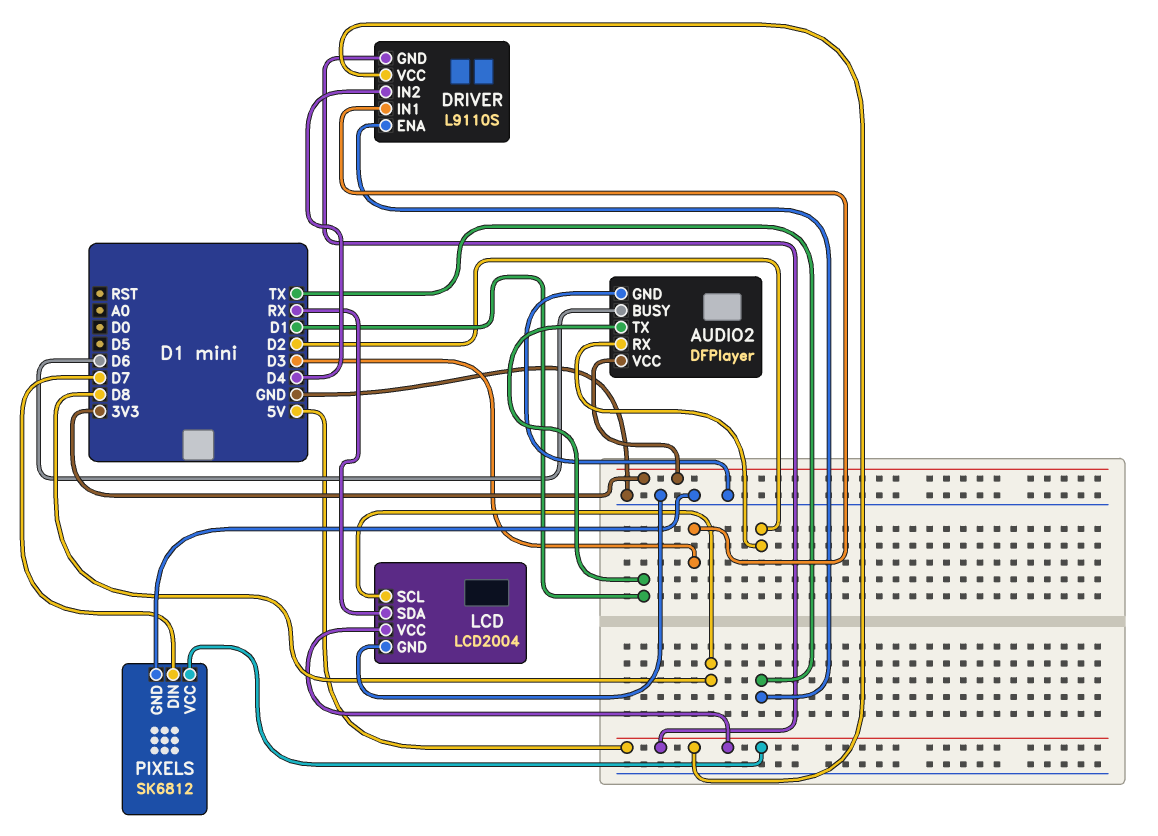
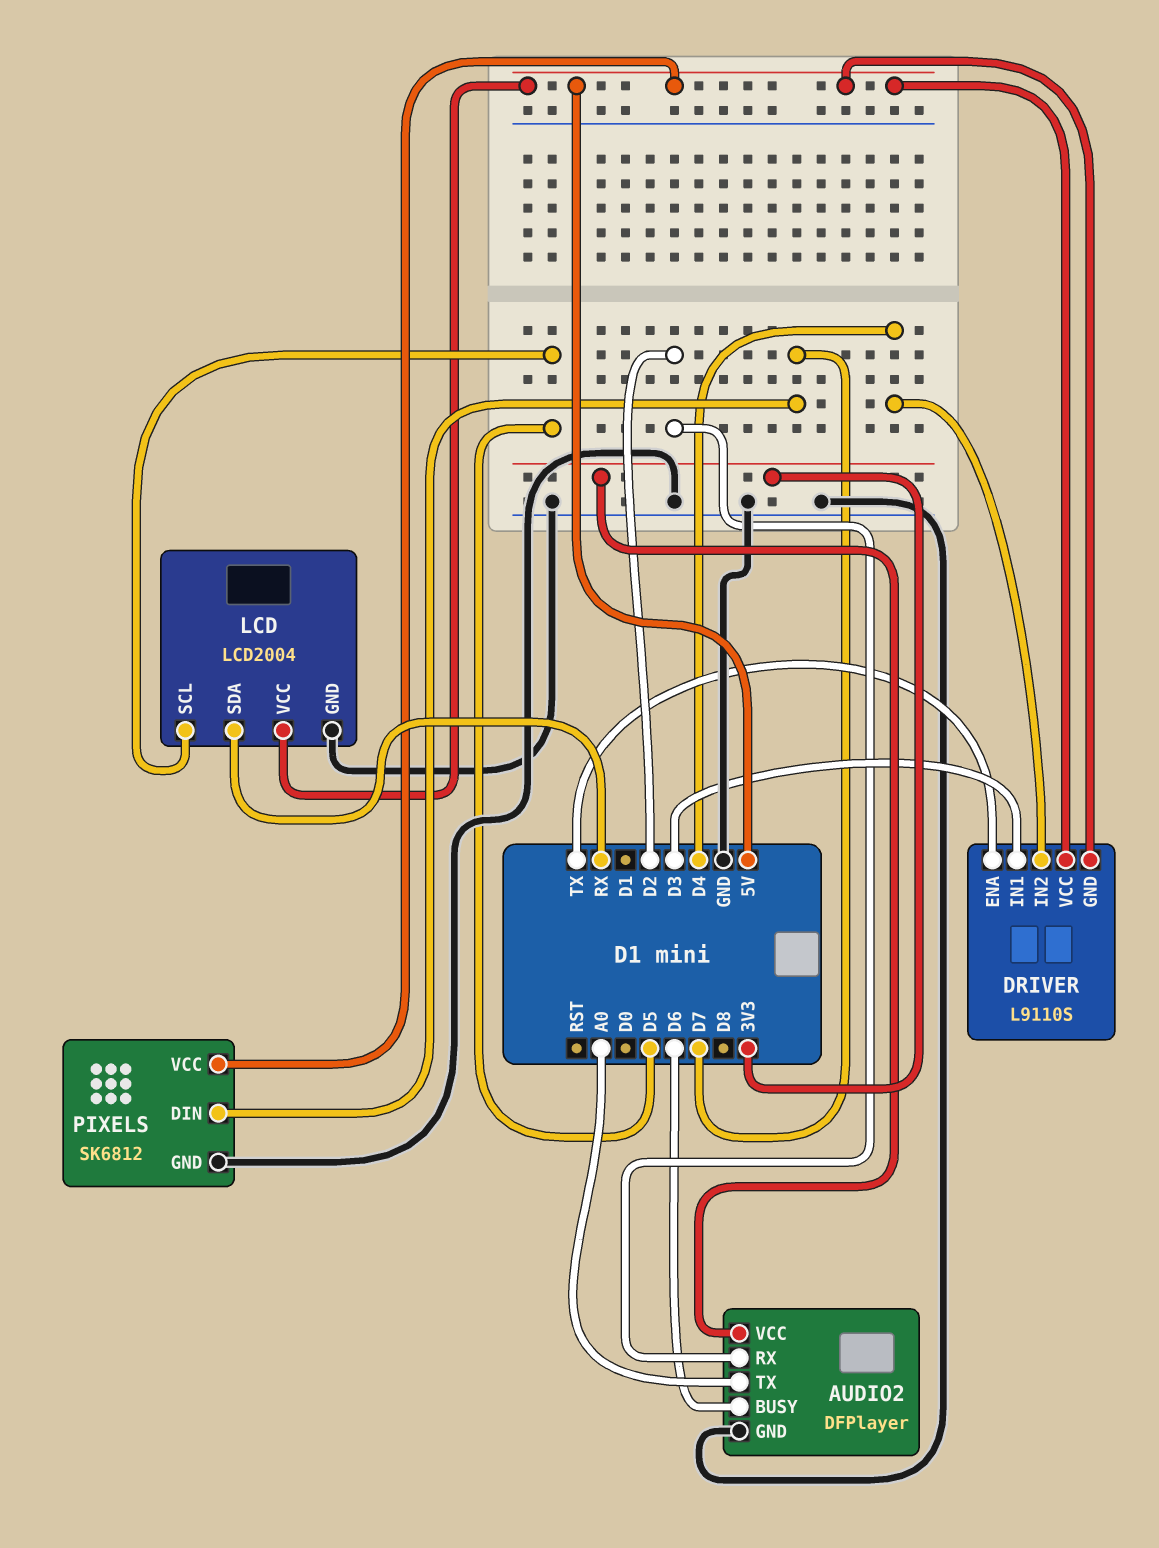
AUDIO2 pin TX: D1 -> A0
LCD pin SCL: D8 -> D5

